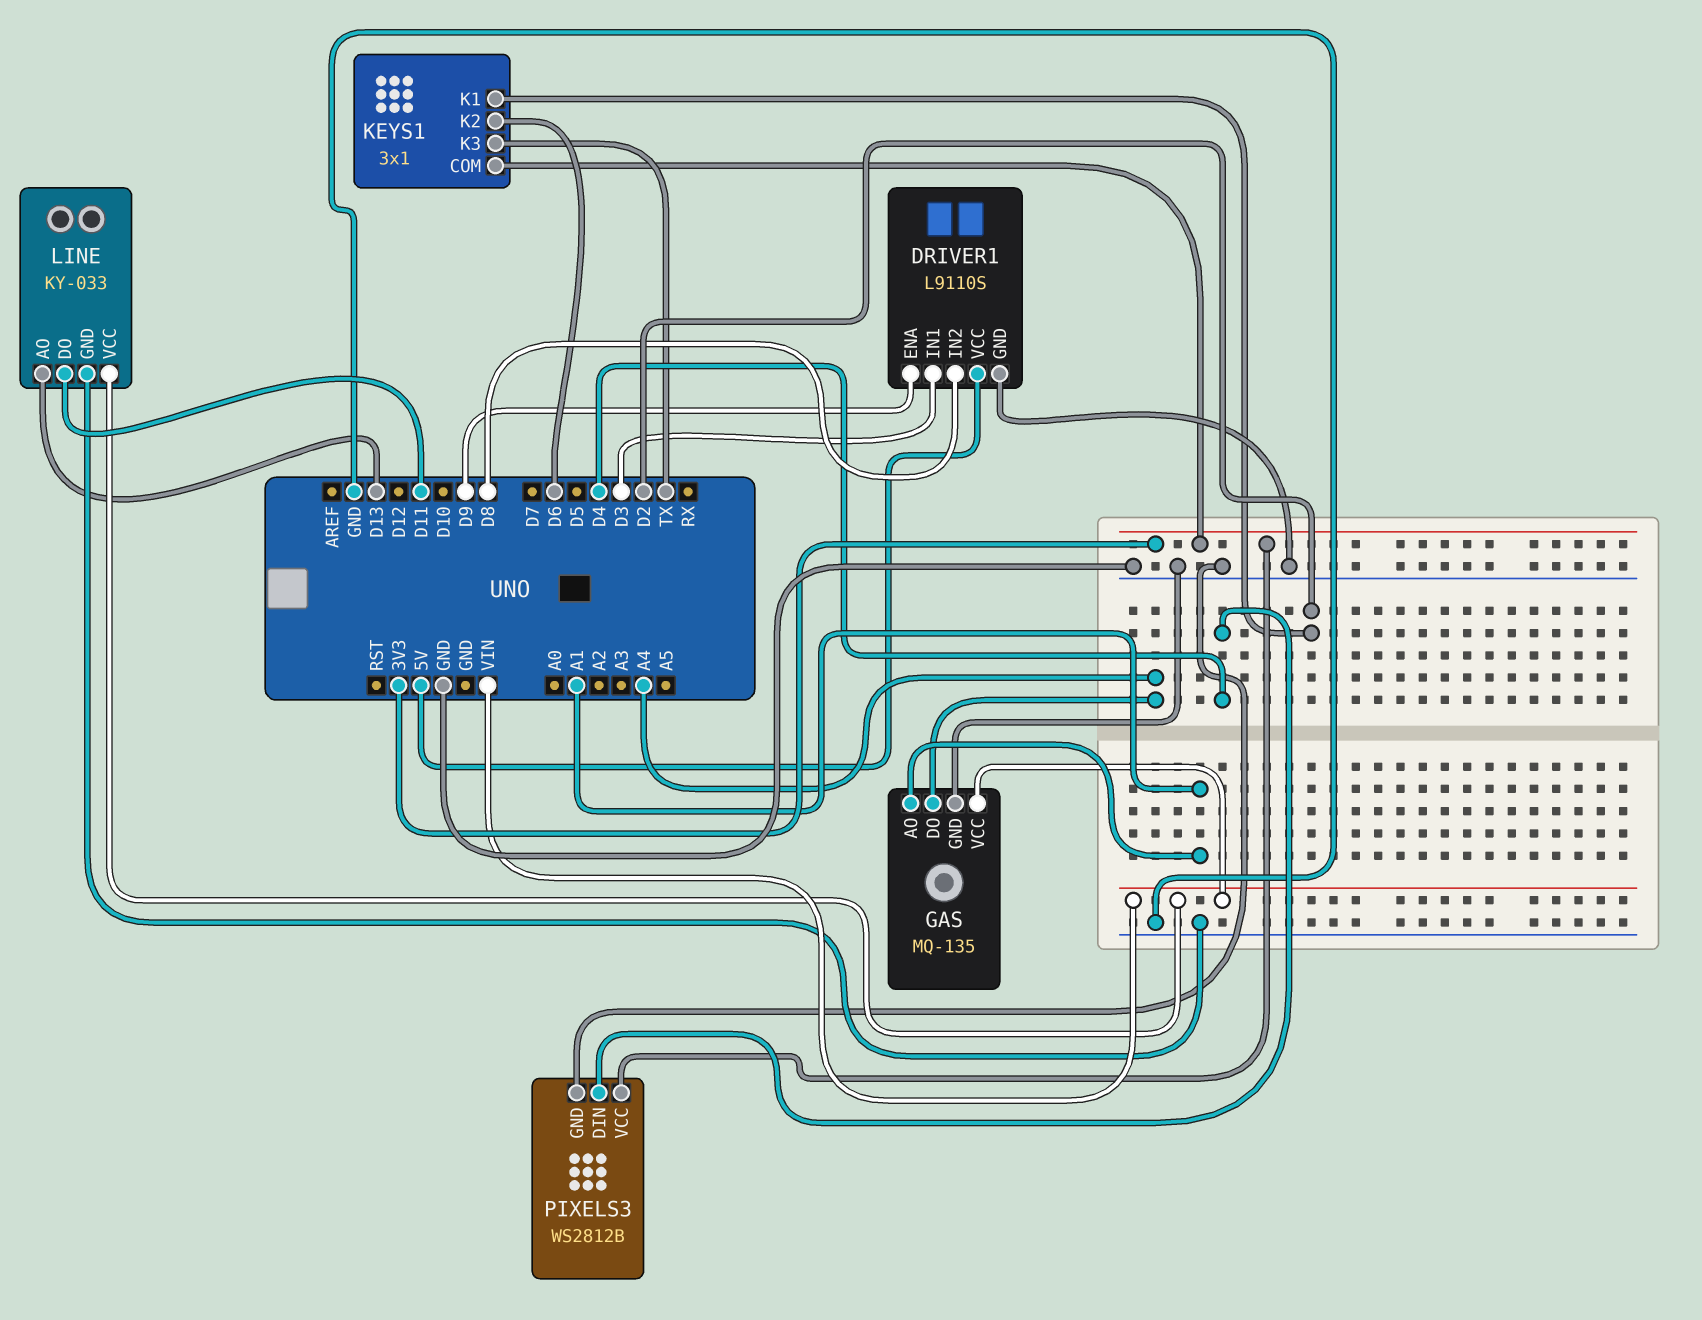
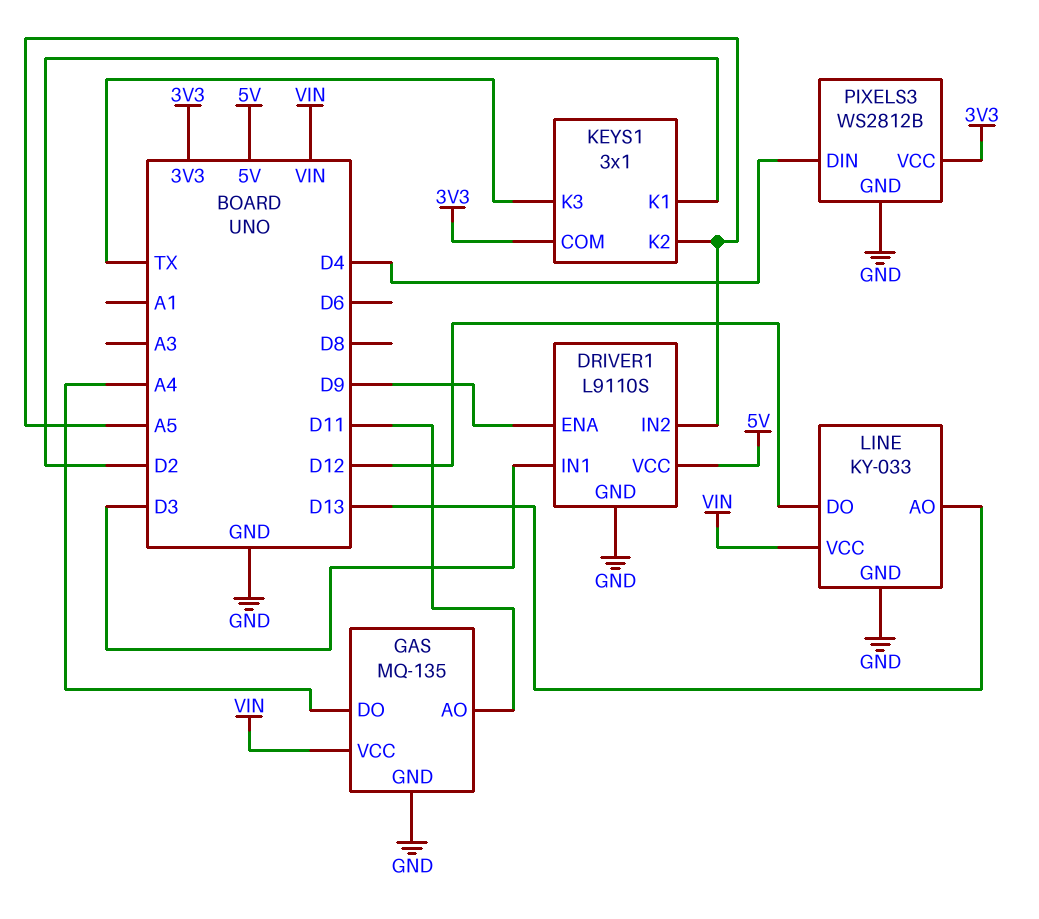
DRIVER1 pin IN2: D8 -> A5
GAS pin AO: A1 -> D11
KEYS1 pin K2: D6 -> A5
LINE pin DO: D11 -> D12

